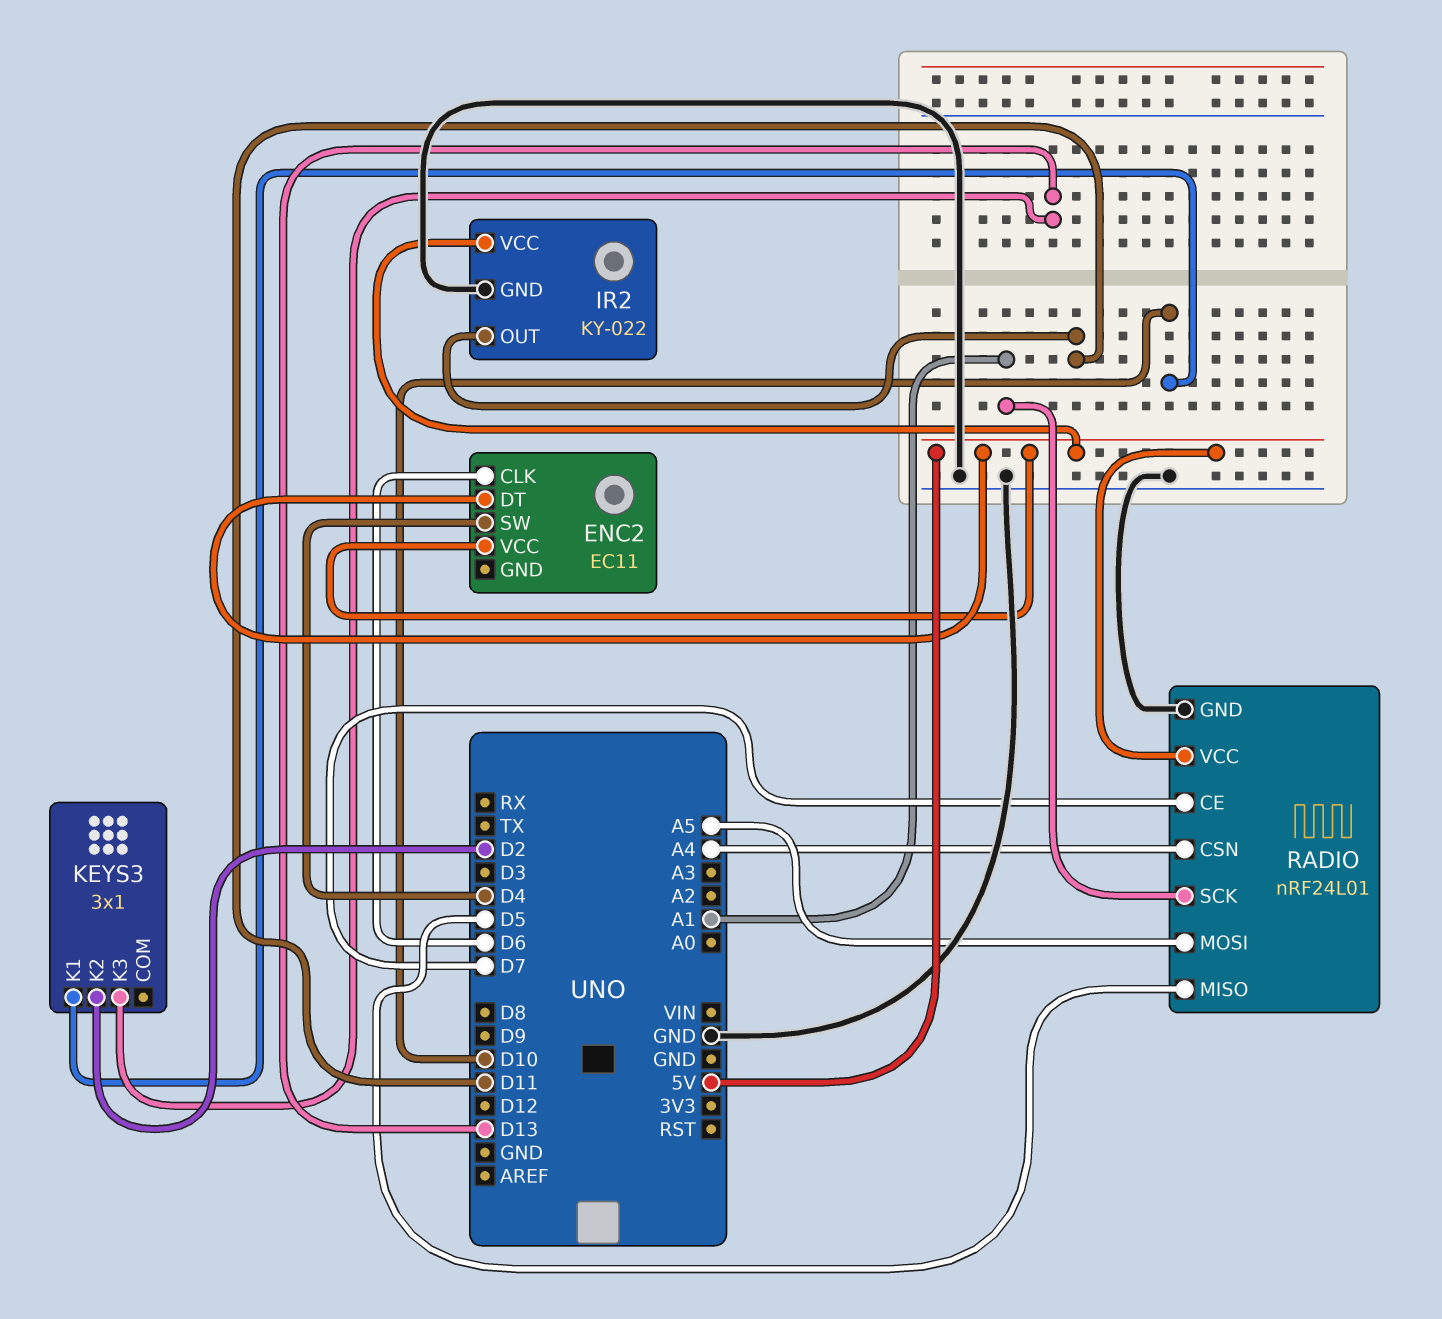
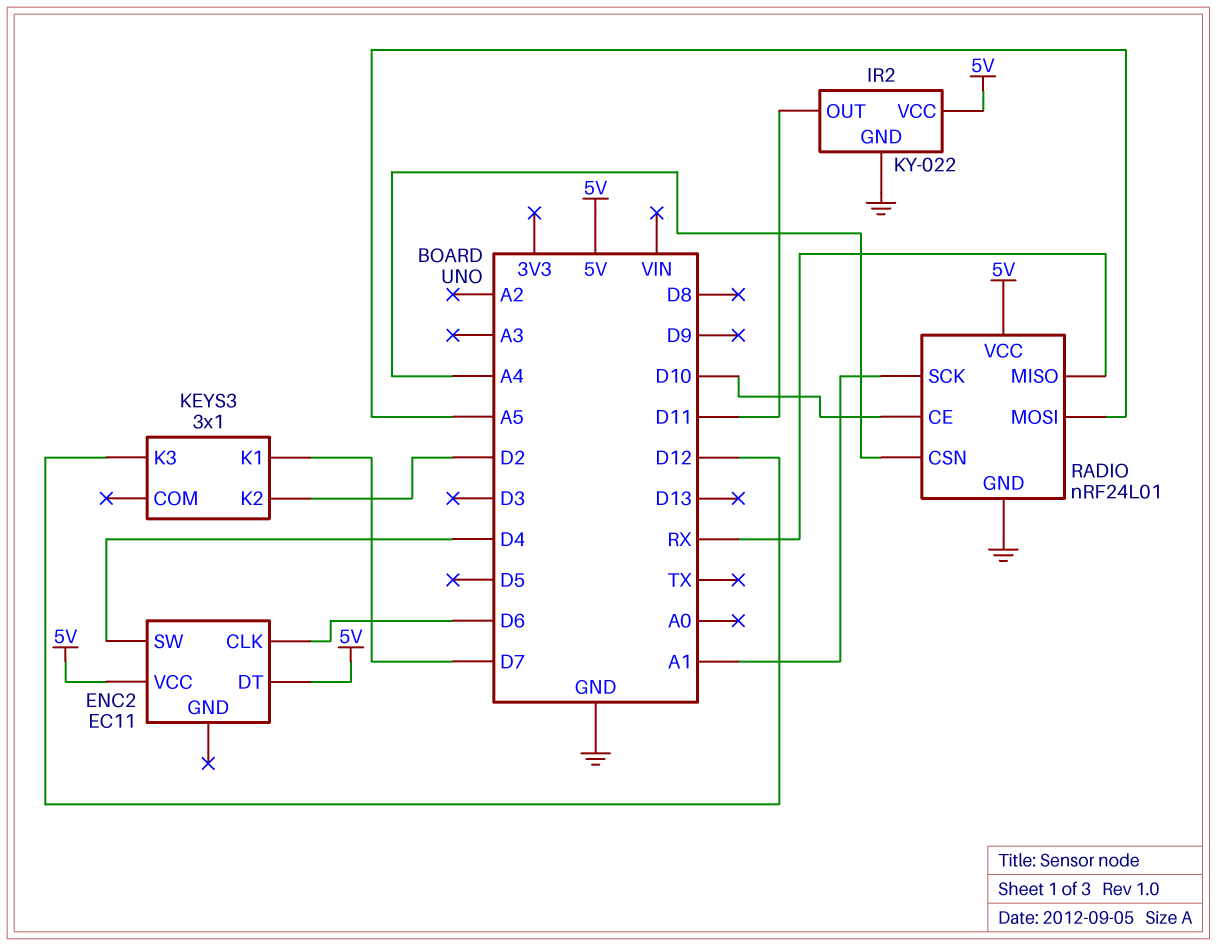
KEYS3 pin K1: D10 -> D7
KEYS3 pin K3: D13 -> D12
RADIO pin CE: D7 -> D10
RADIO pin MISO: D5 -> RX

